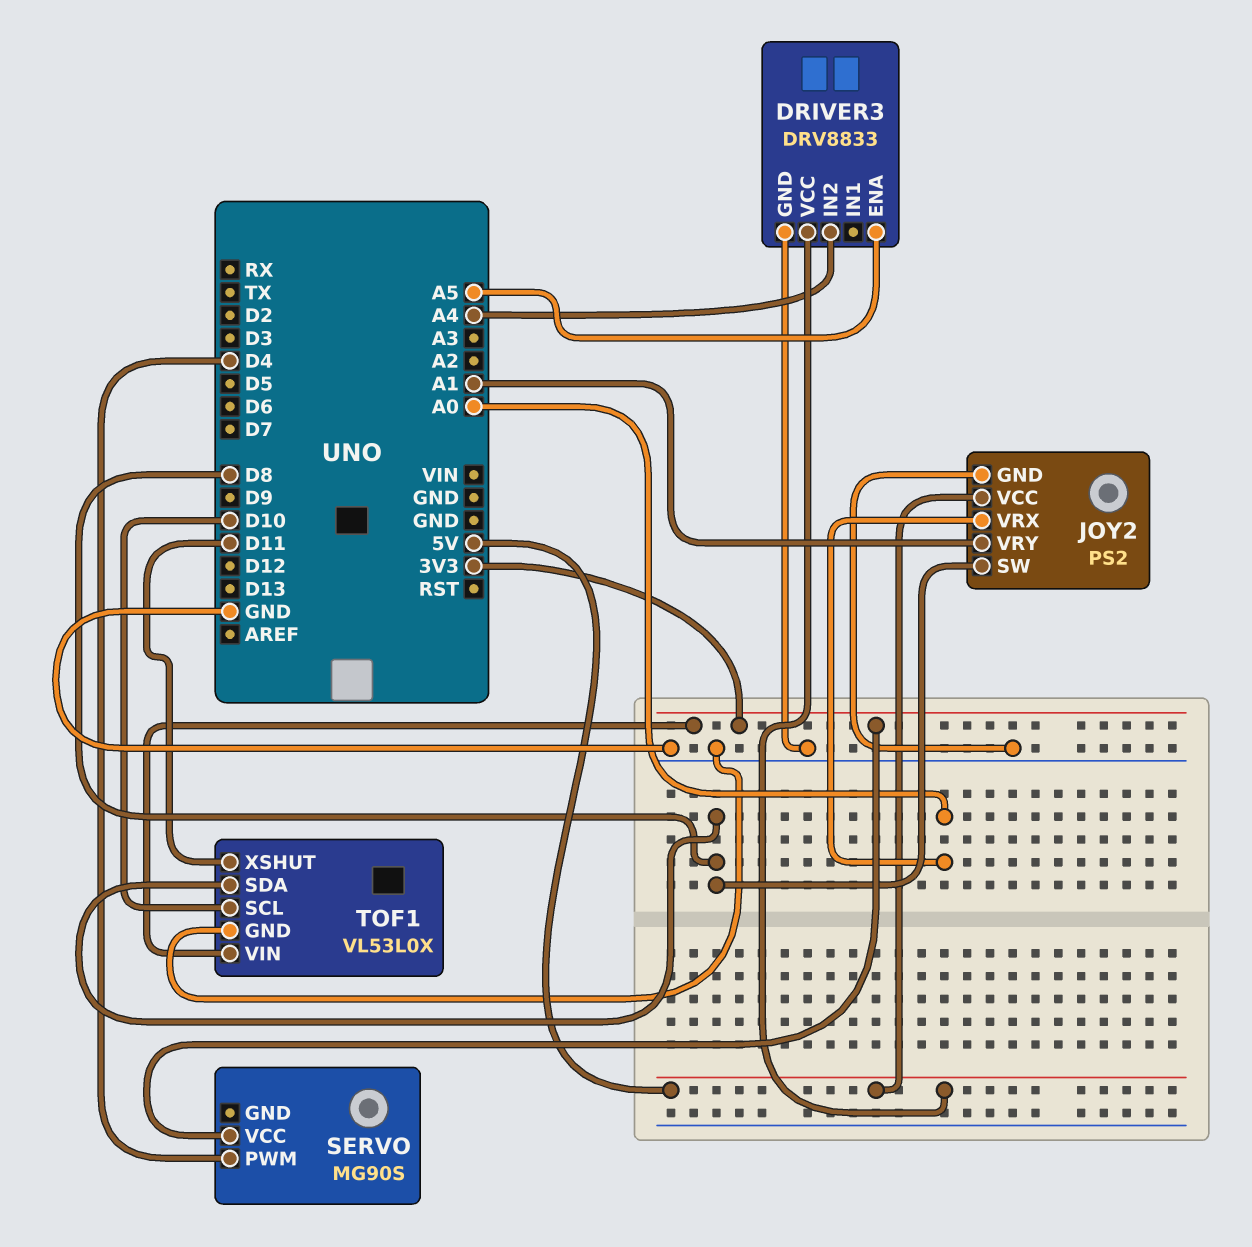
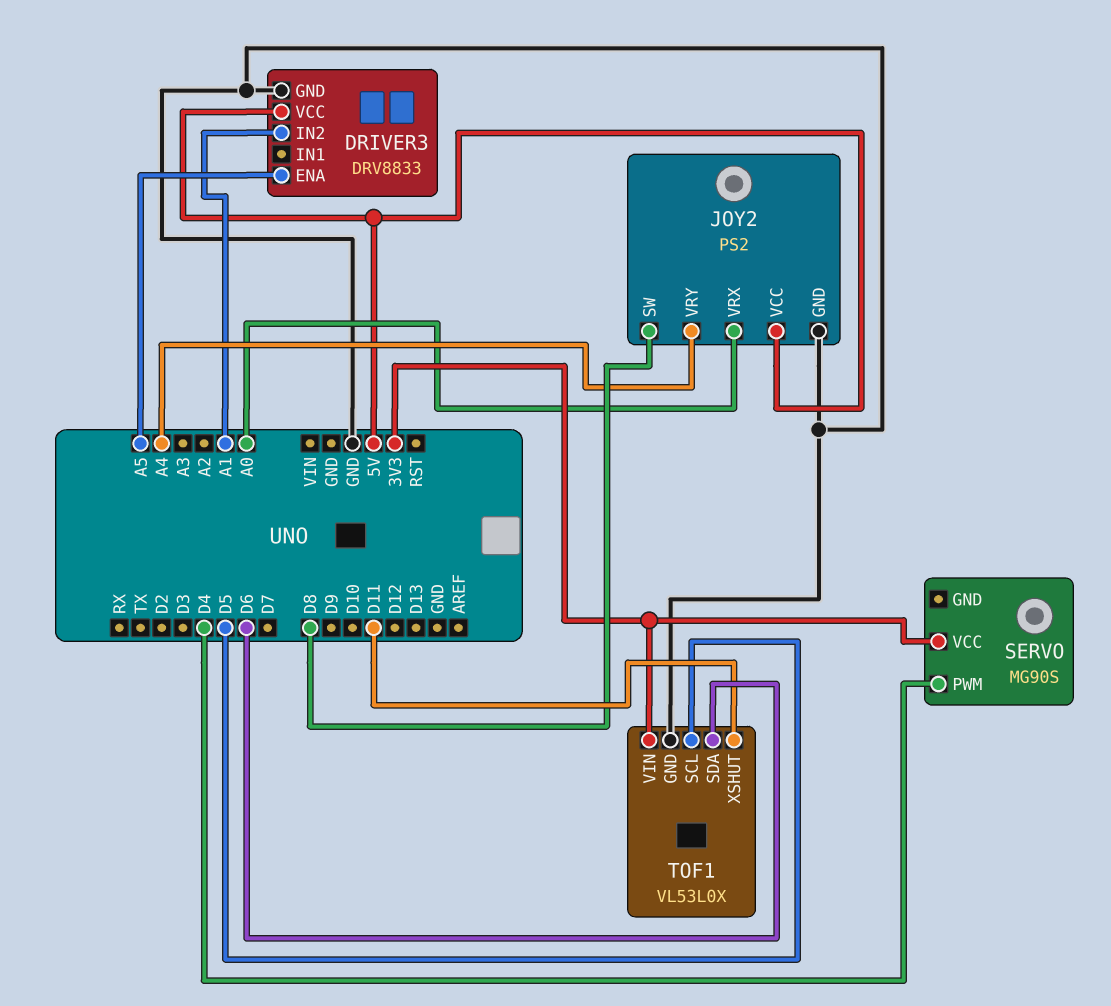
DRIVER3 pin IN2: A4 -> A1
JOY2 pin VRY: A1 -> A4
TOF1 pin SCL: D10 -> D5
TOF1 pin SDA: D8 -> D6

